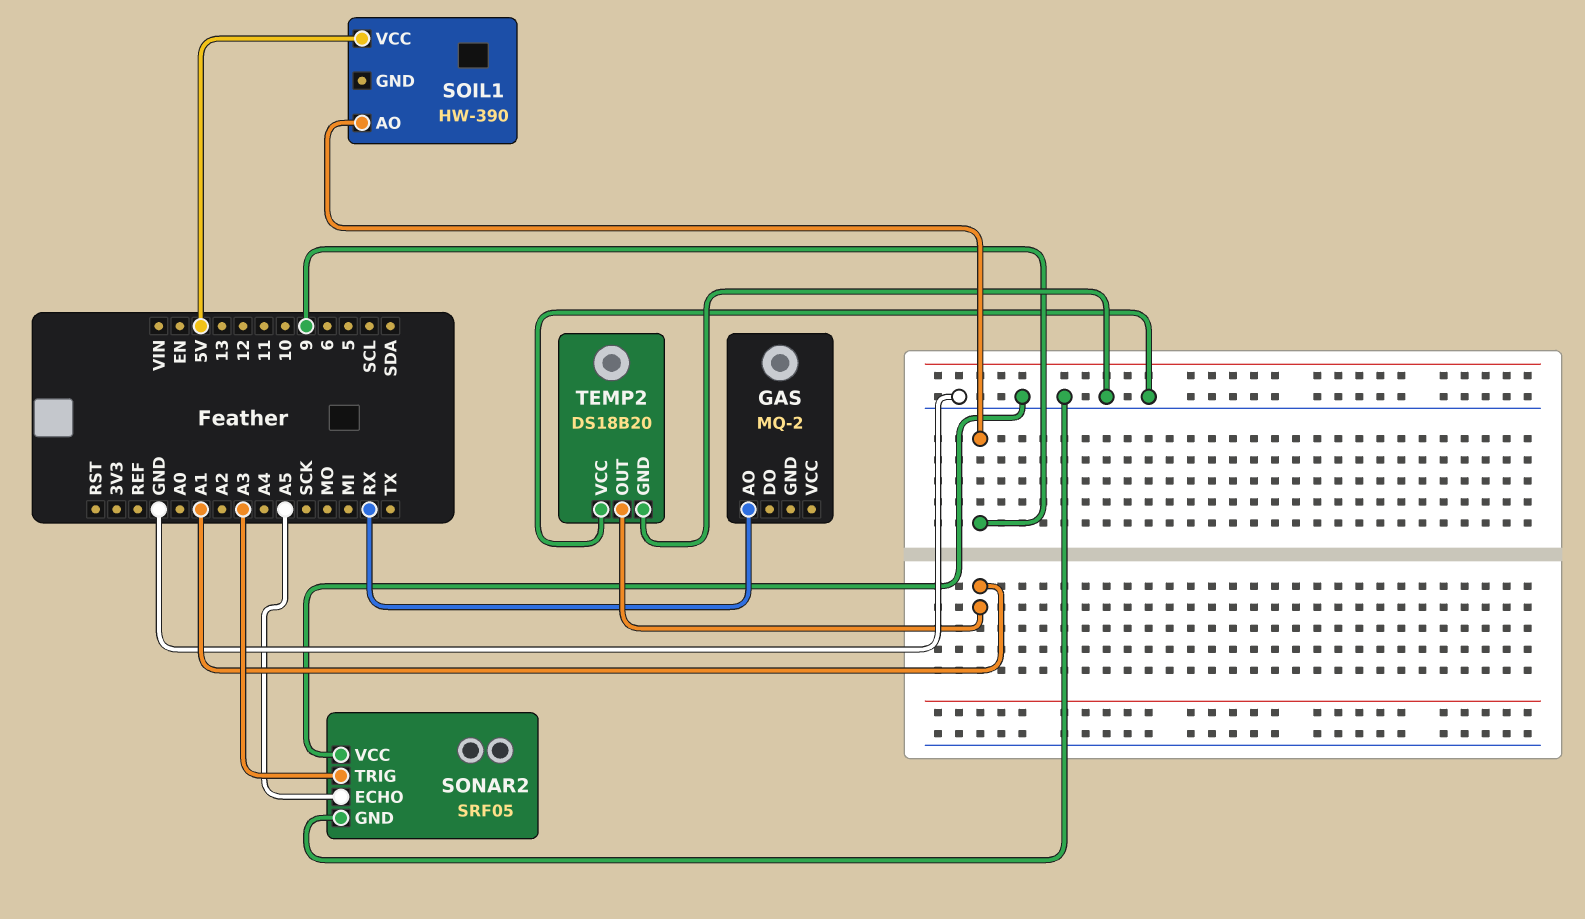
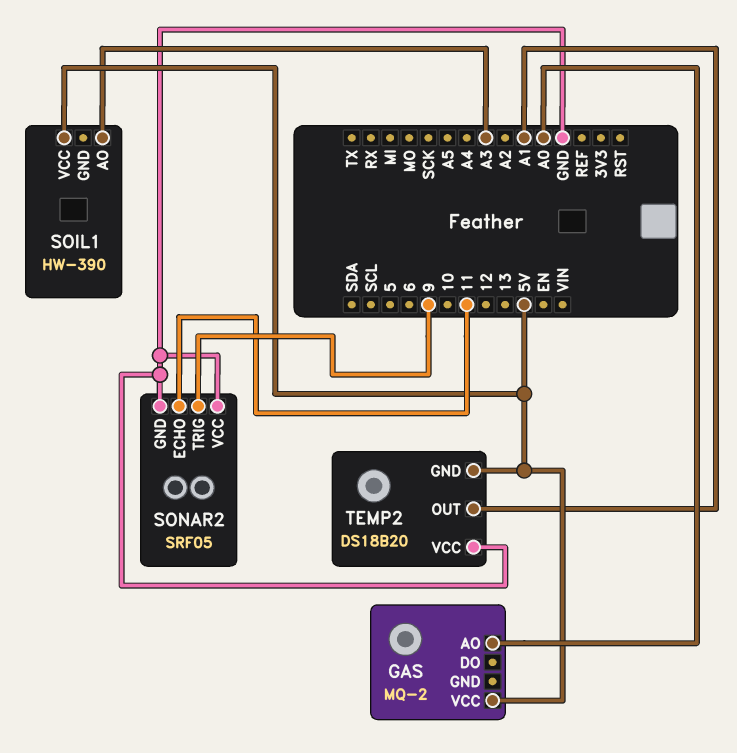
GAS pin AO: RX -> A0
GAS pin VCC: none -> 5V
SOIL1 pin AO: 9 -> A3
SONAR2 pin ECHO: A5 -> 11
SONAR2 pin TRIG: A3 -> 9
TEMP2 pin GND: GND -> 5V

